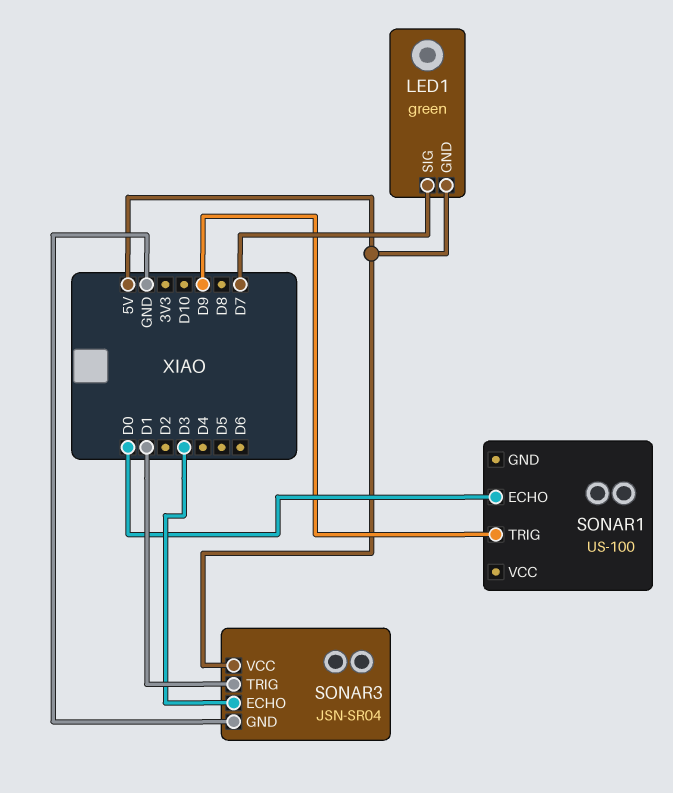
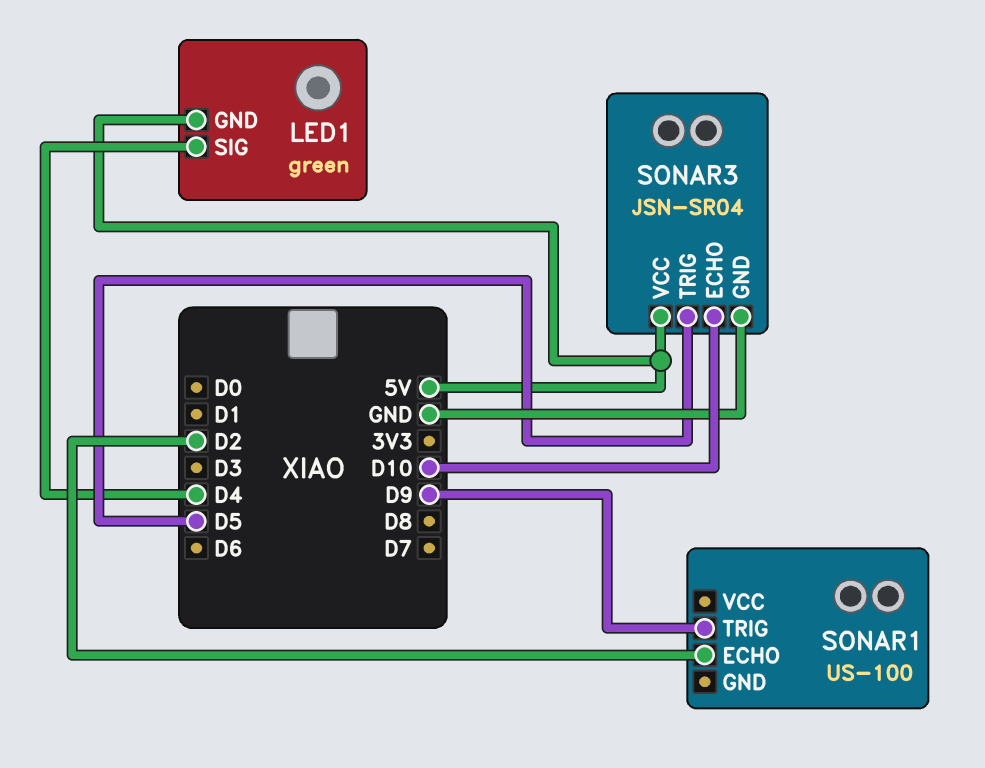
LED1 pin SIG: D7 -> D4
SONAR1 pin ECHO: D0 -> D2
SONAR3 pin ECHO: D3 -> D10
SONAR3 pin TRIG: D1 -> D5

